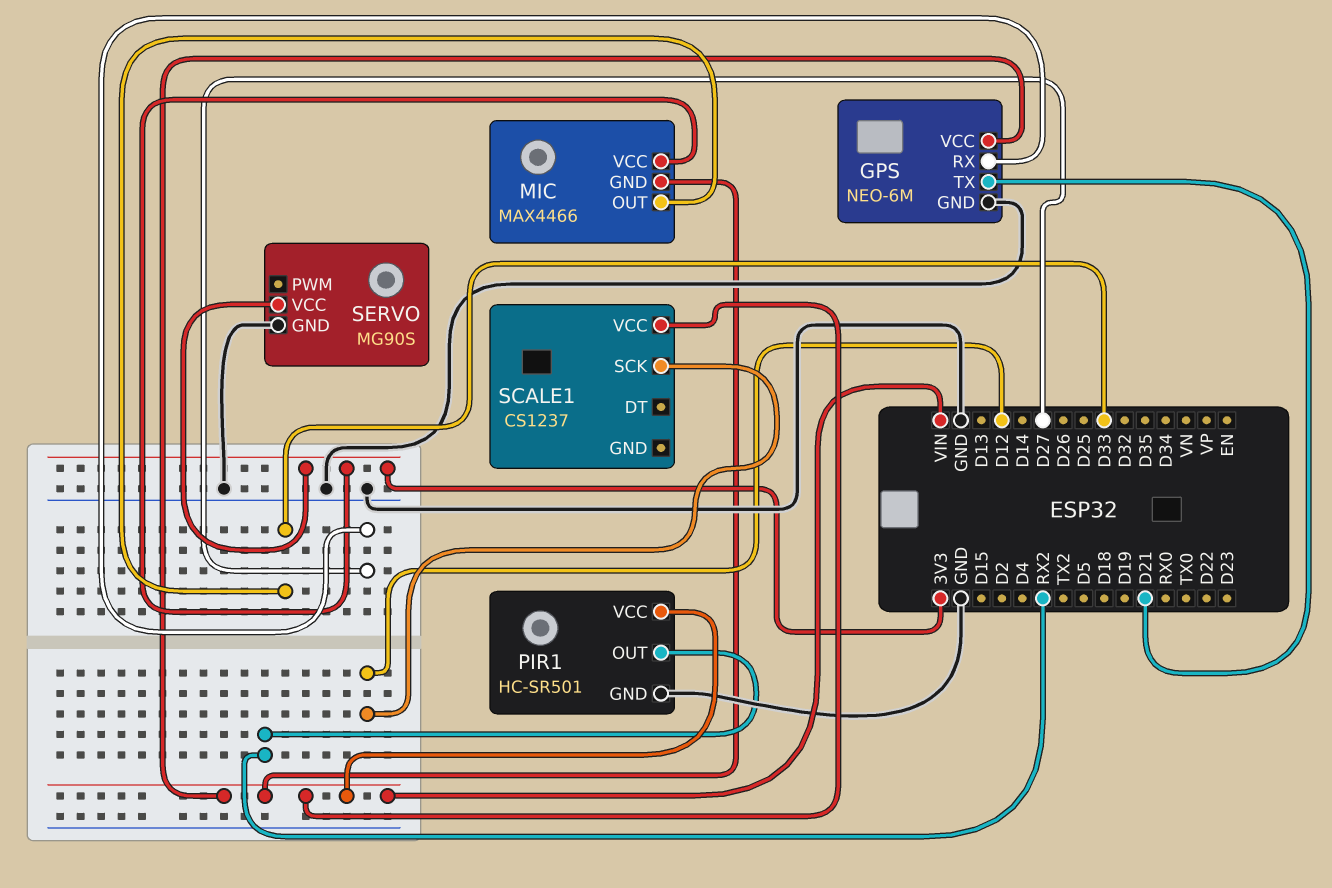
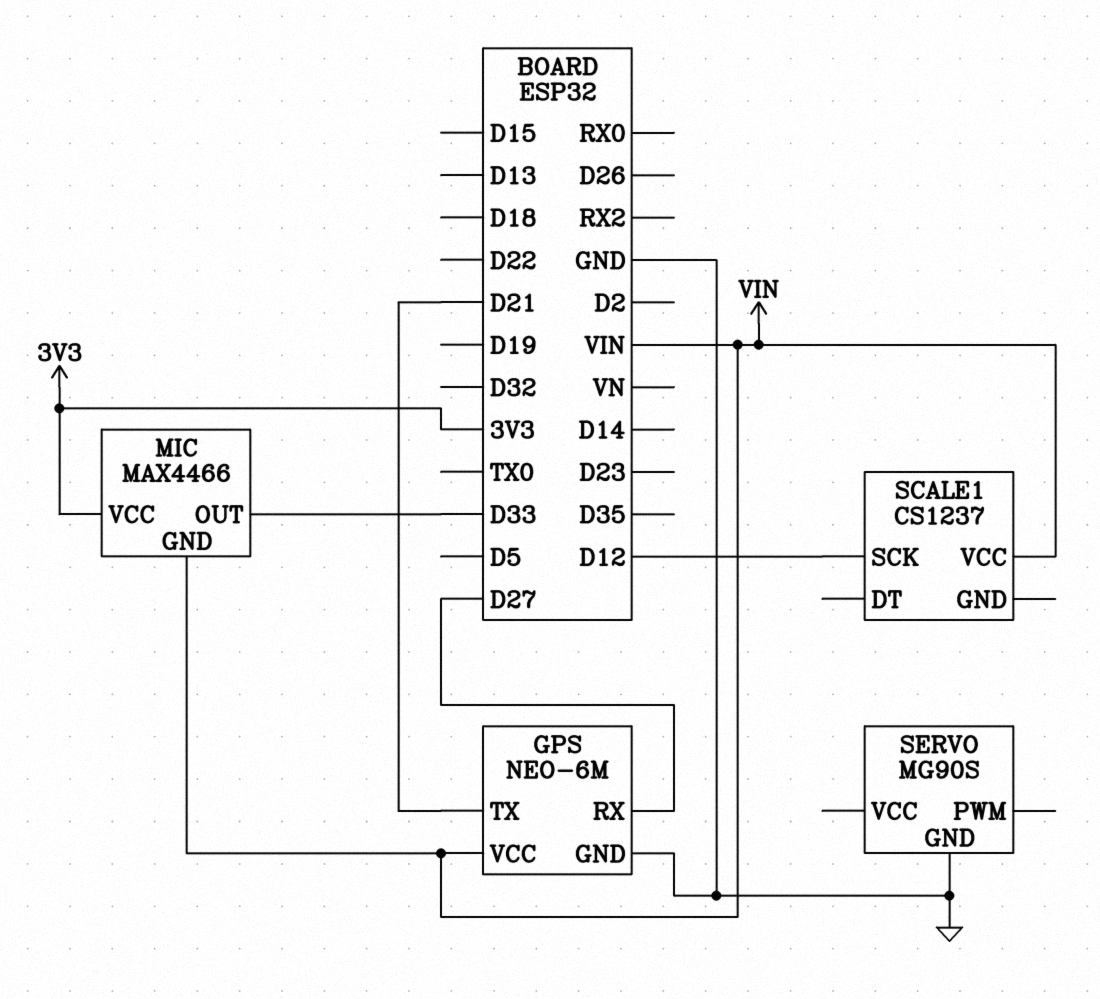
PIR1: HC-SR501 -> none
PIR1 pin GND: GND -> none
PIR1 pin OUT: RX2 -> none
PIR1 pin VCC: VIN -> none
SERVO pin VCC: 3V3 -> none

